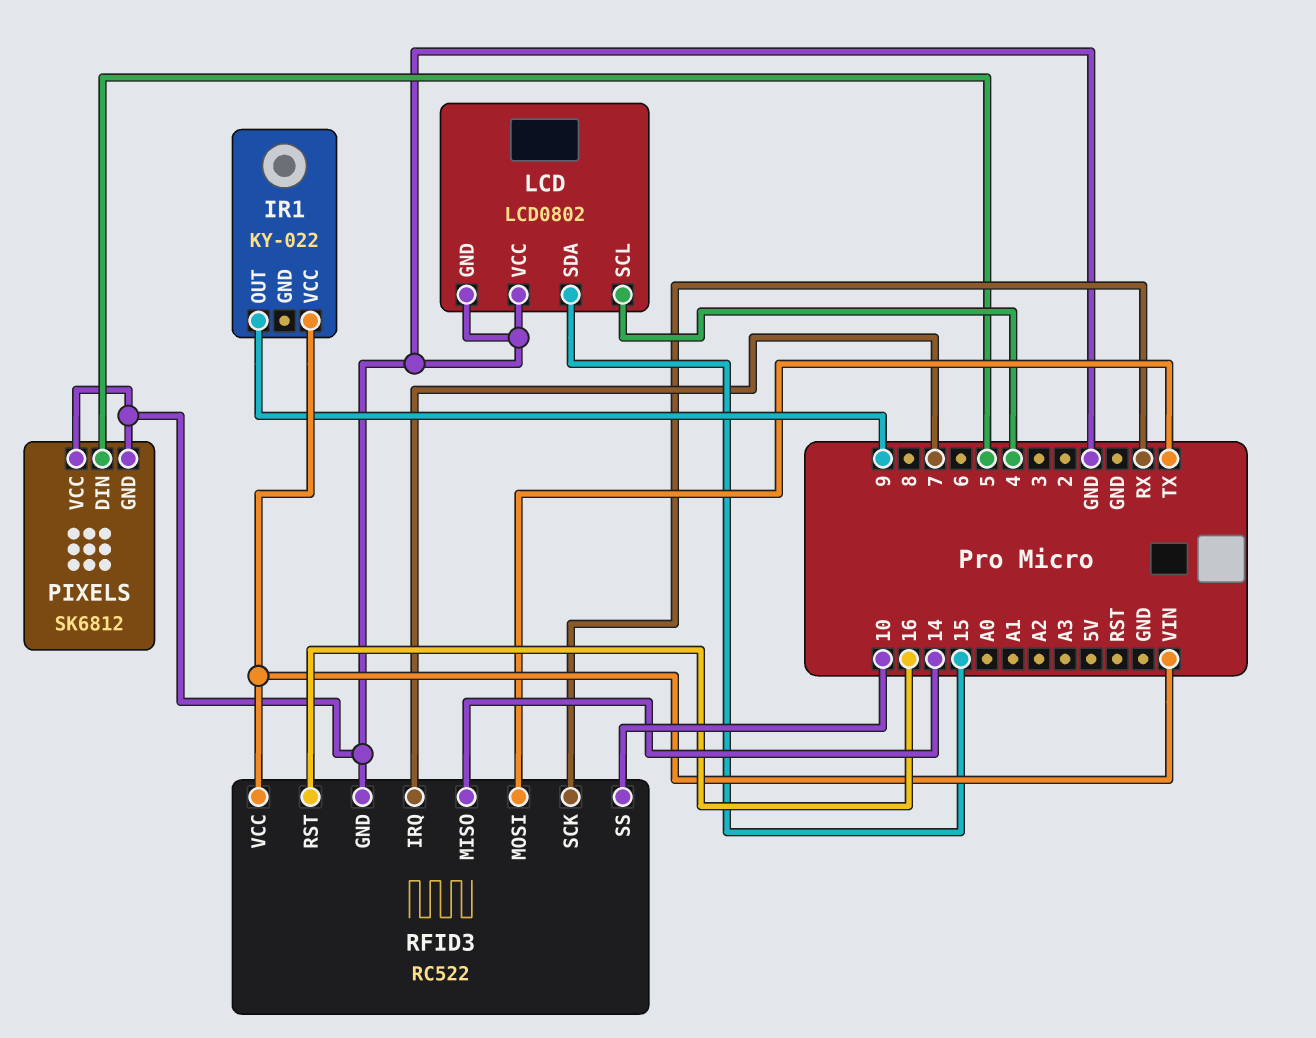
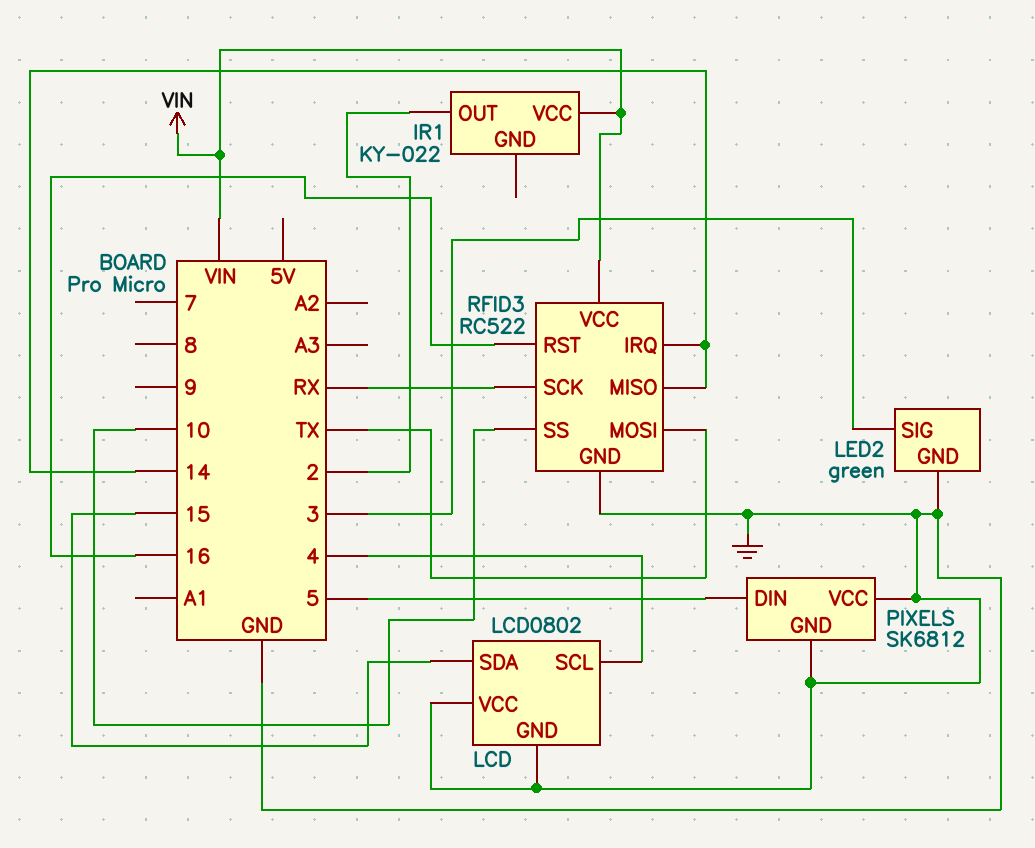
IR1 pin OUT: 9 -> 2
LED2: none -> green
LED2 pin GND: none -> GND
LED2 pin SIG: none -> 3
RFID3 pin IRQ: 7 -> 14

